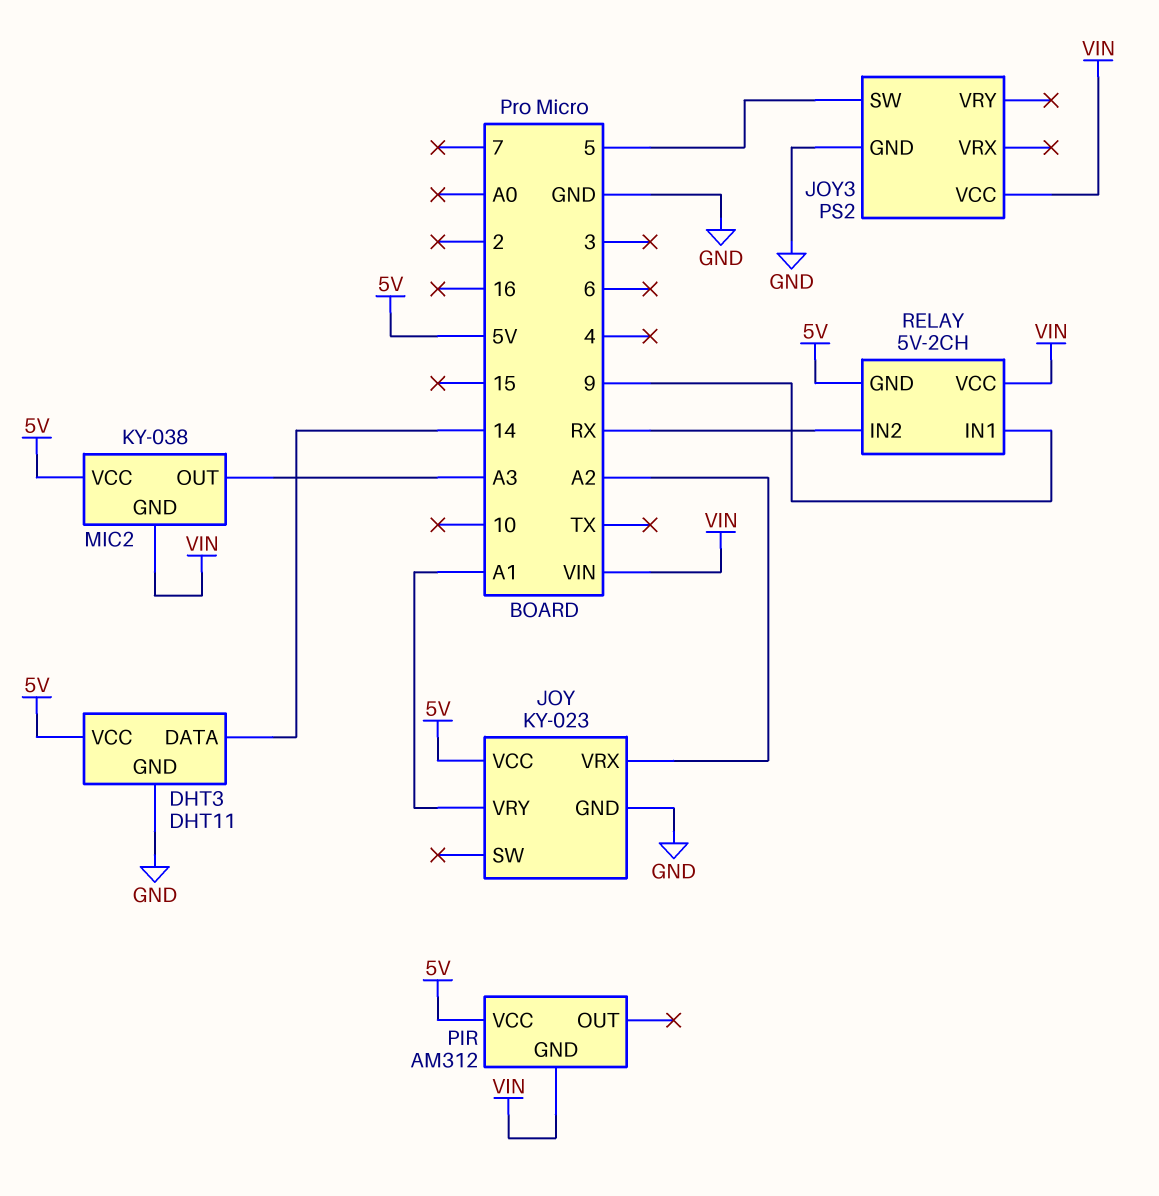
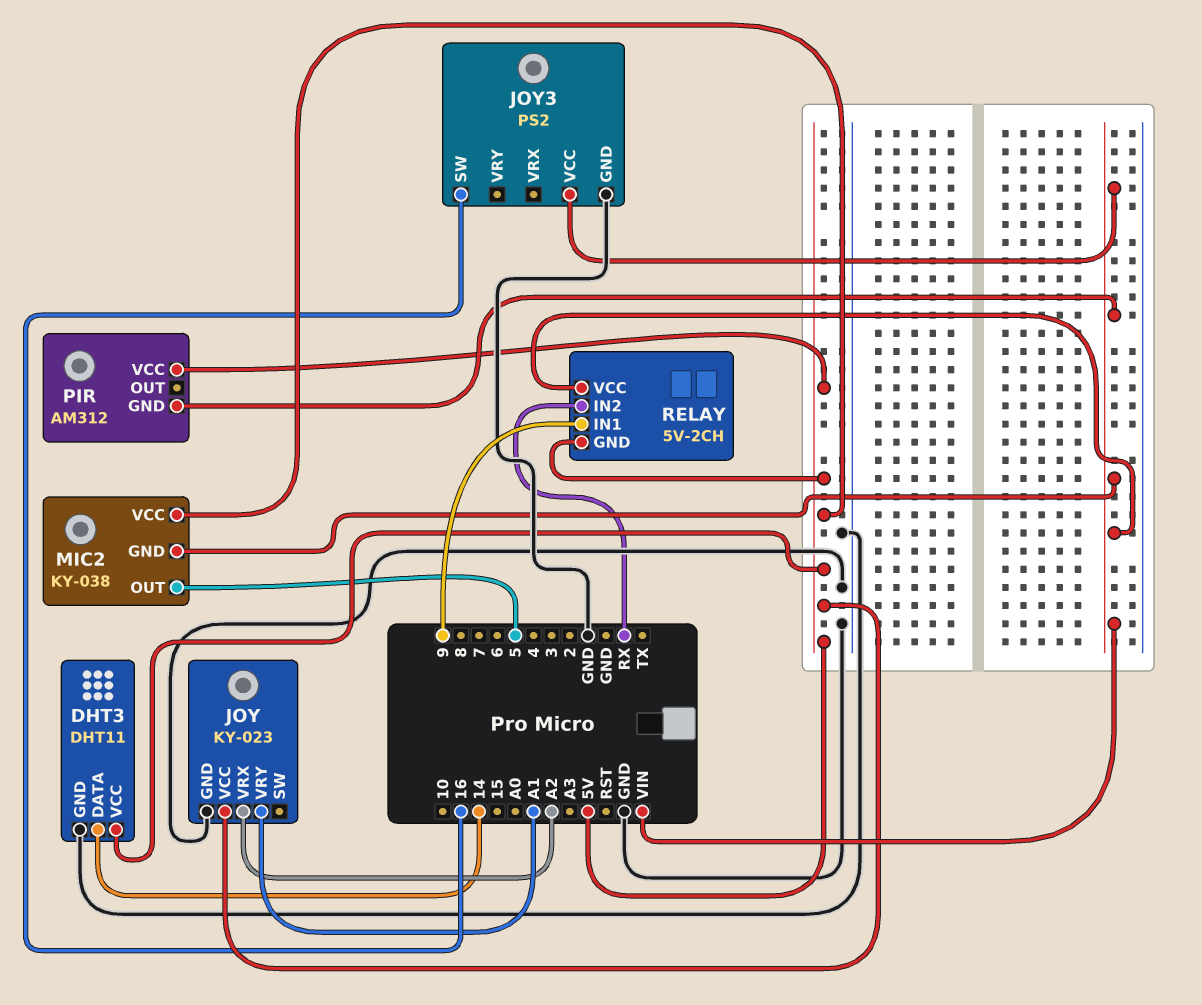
JOY3 pin SW: 5 -> 16
MIC2 pin OUT: A3 -> 5

